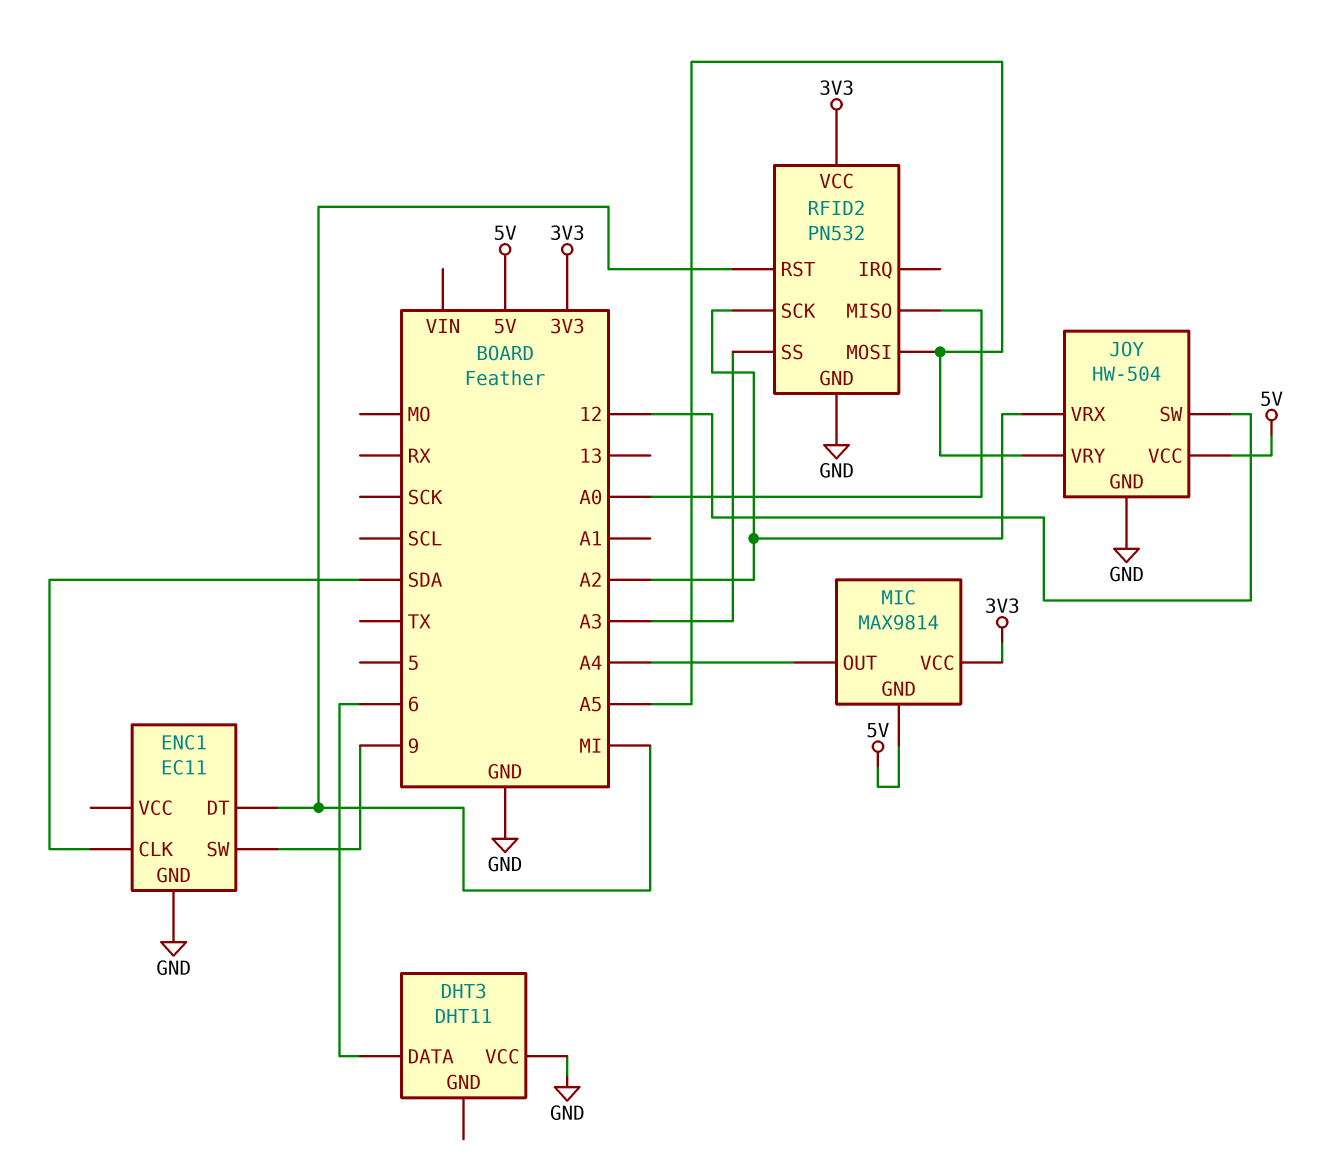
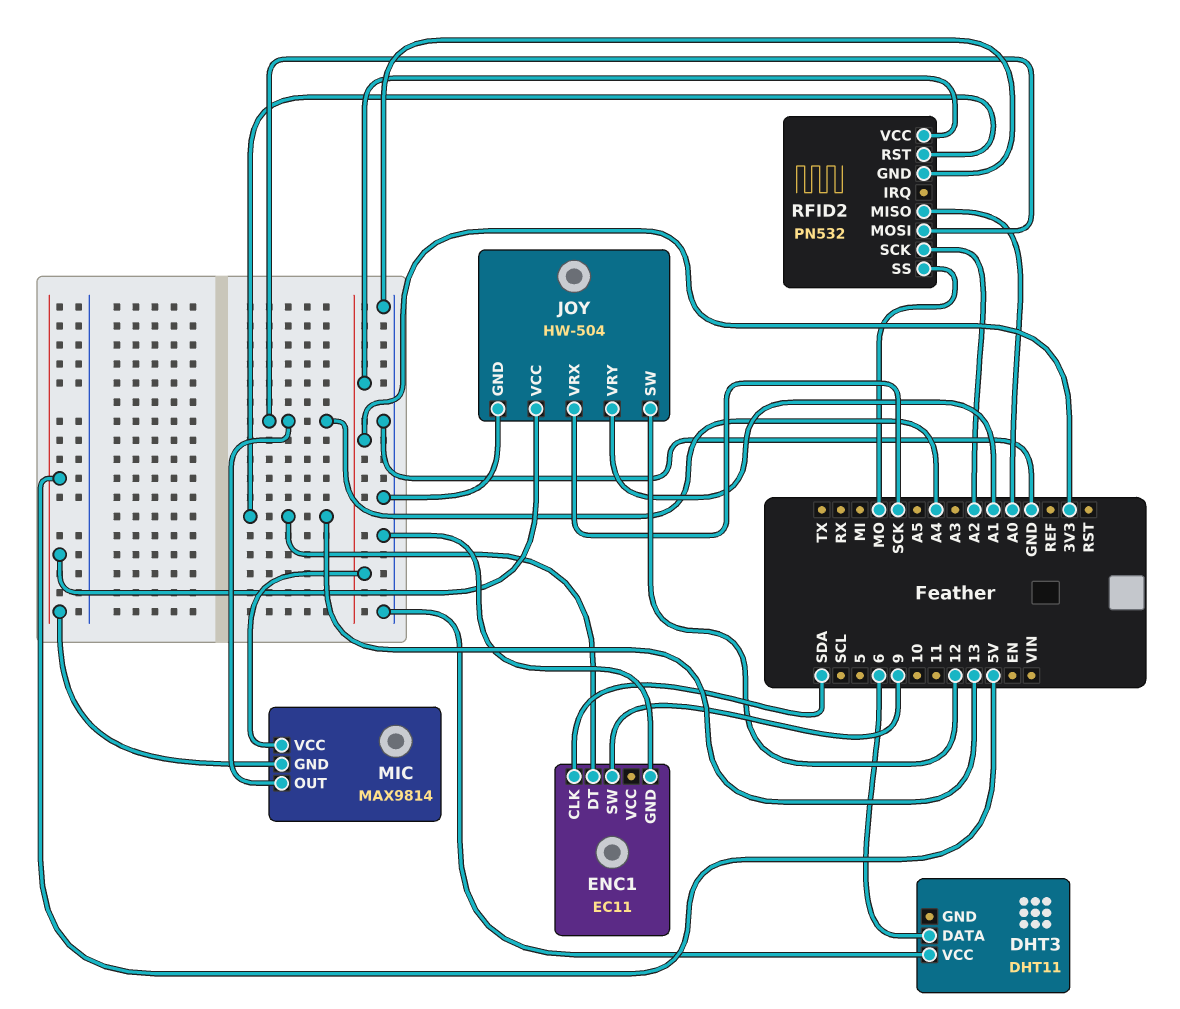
ENC1 pin DT: MI -> 13
JOY pin VRX: A2 -> SCK
JOY pin VRY: A5 -> A1
RFID2 pin MOSI: A5 -> A4
RFID2 pin RST: MI -> 13
RFID2 pin SS: A3 -> MO

